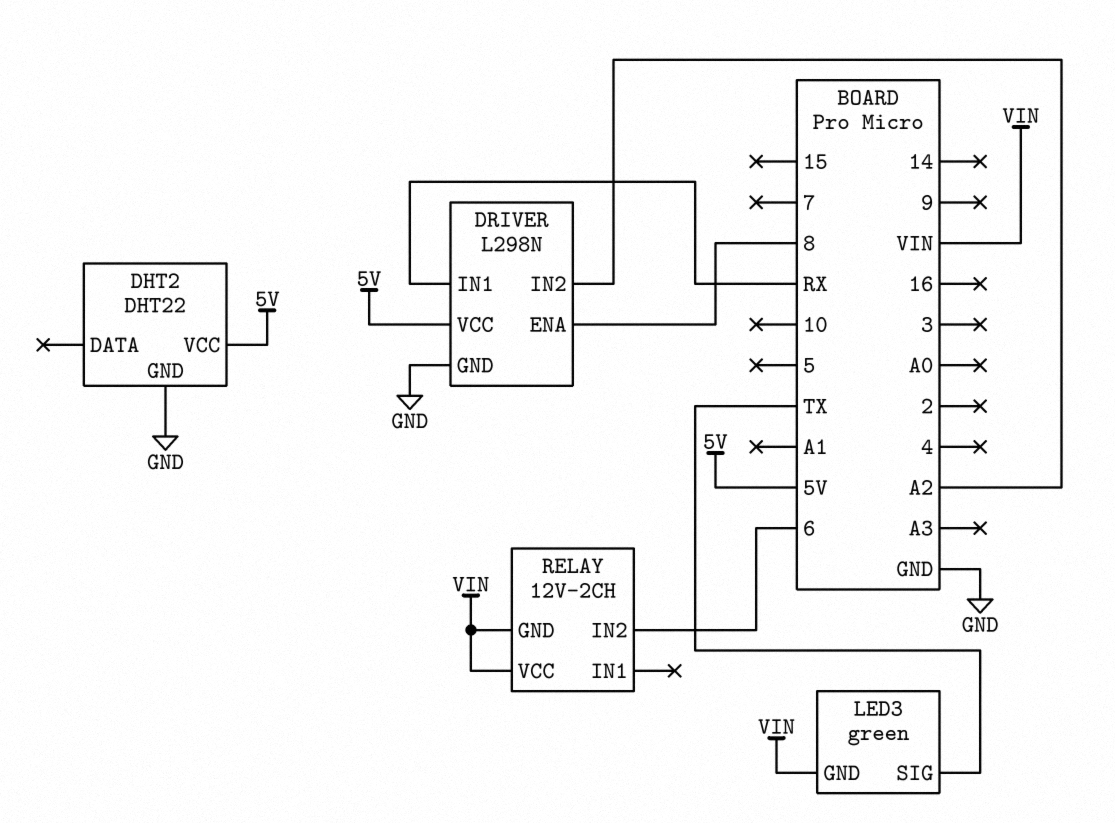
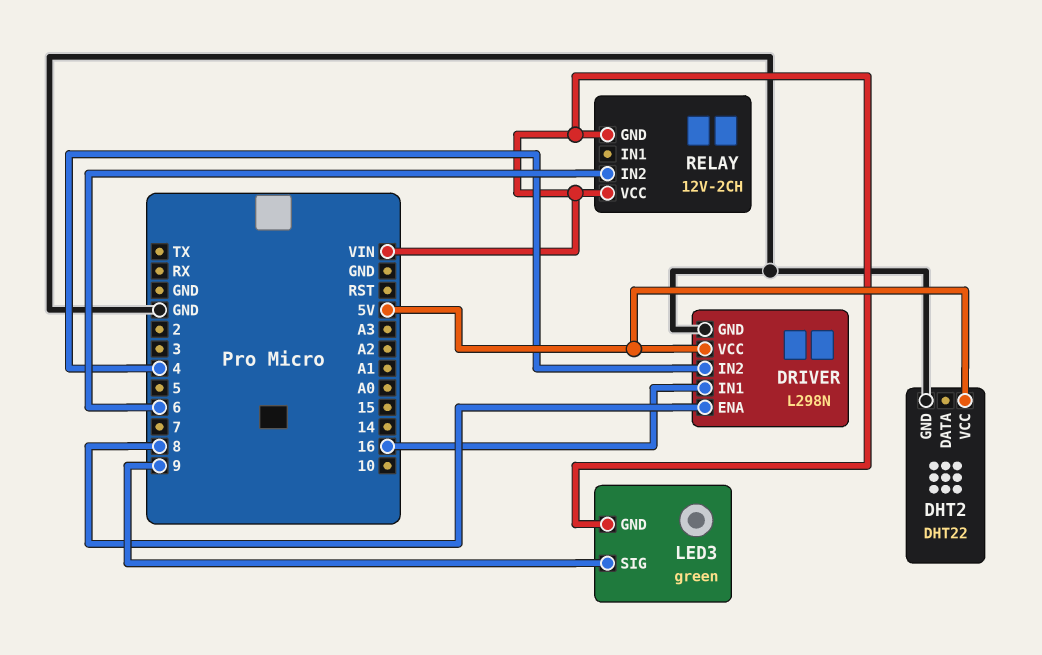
DRIVER pin IN1: RX -> 16
DRIVER pin IN2: A2 -> 4
LED3 pin SIG: TX -> 9

